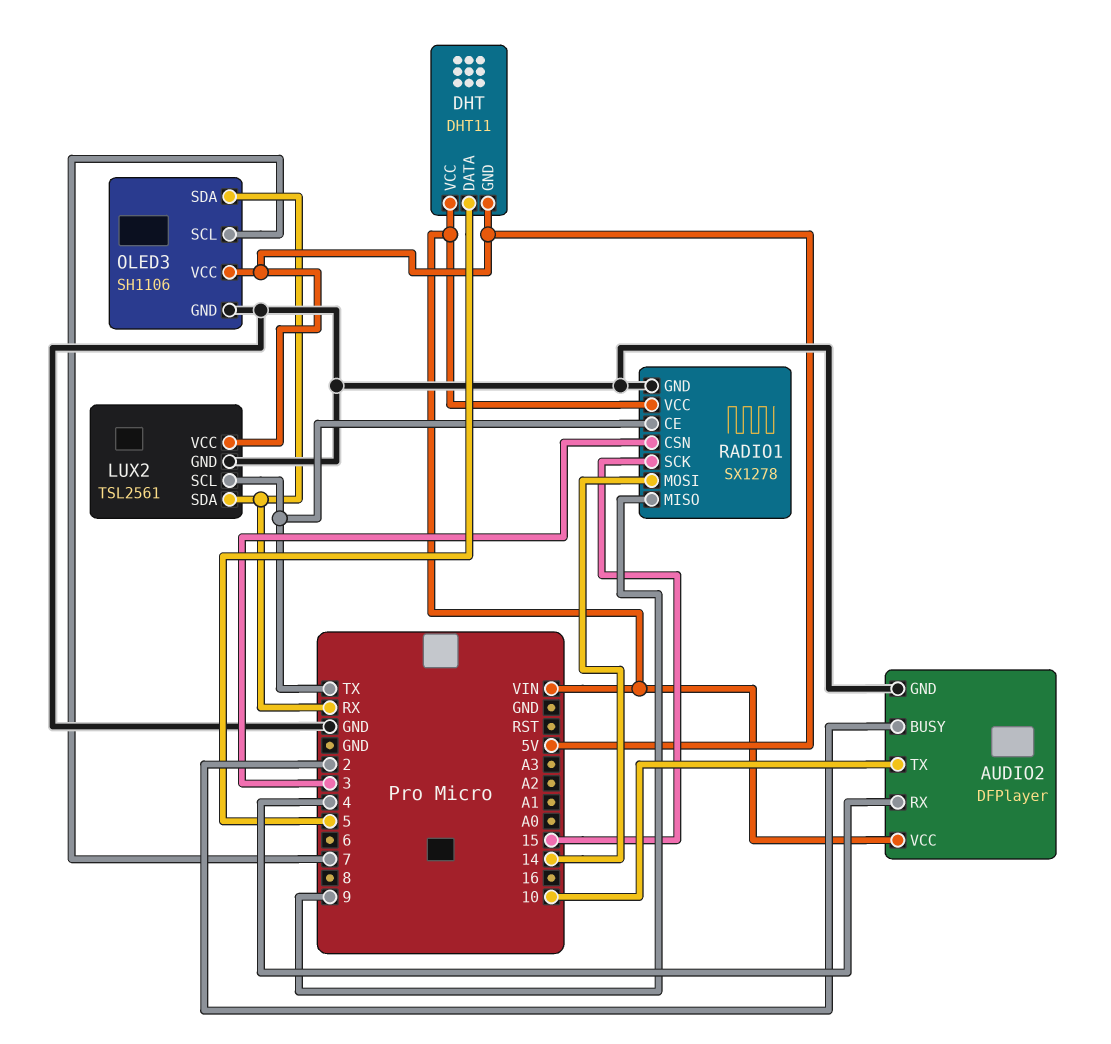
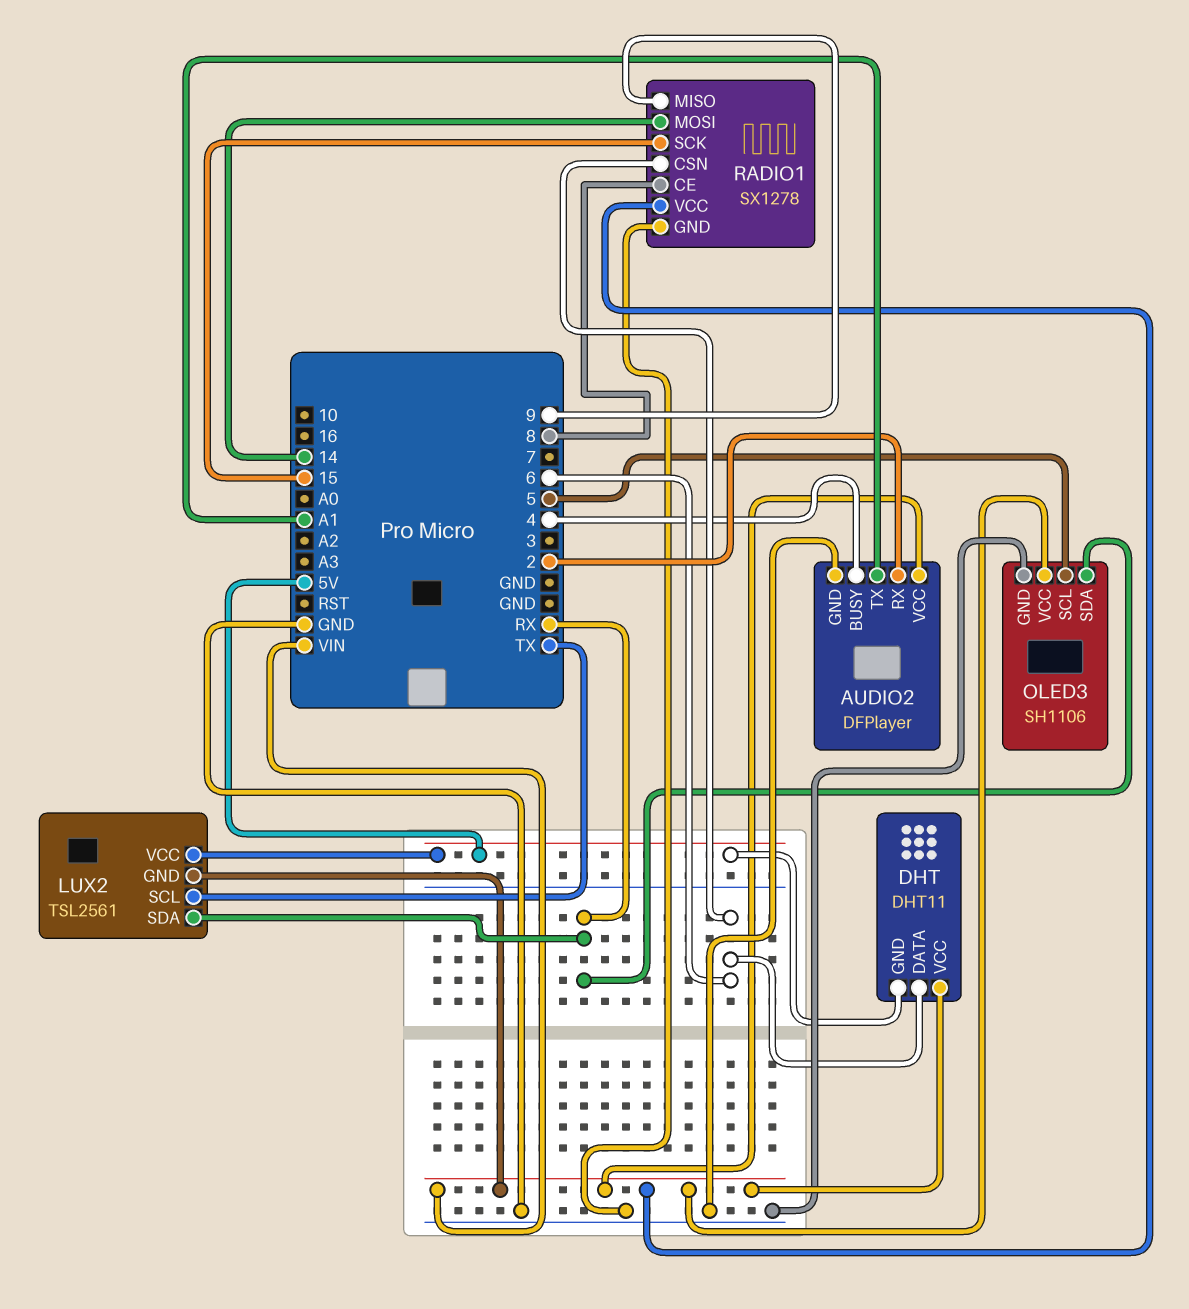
AUDIO2 pin BUSY: 2 -> 4
AUDIO2 pin RX: 4 -> 2
AUDIO2 pin TX: 10 -> A1
DHT pin DATA: 5 -> 6
LUX2 pin GND: GND -> VIN
OLED3 pin SCL: 7 -> 5
OLED3 pin VCC: 5V -> VIN
RADIO1 pin CE: TX -> 8
RADIO1 pin CSN: 3 -> 6

